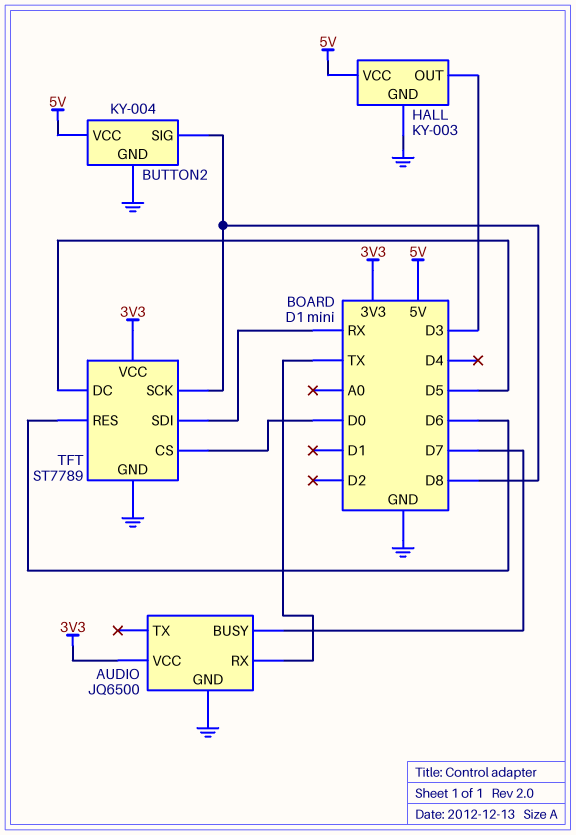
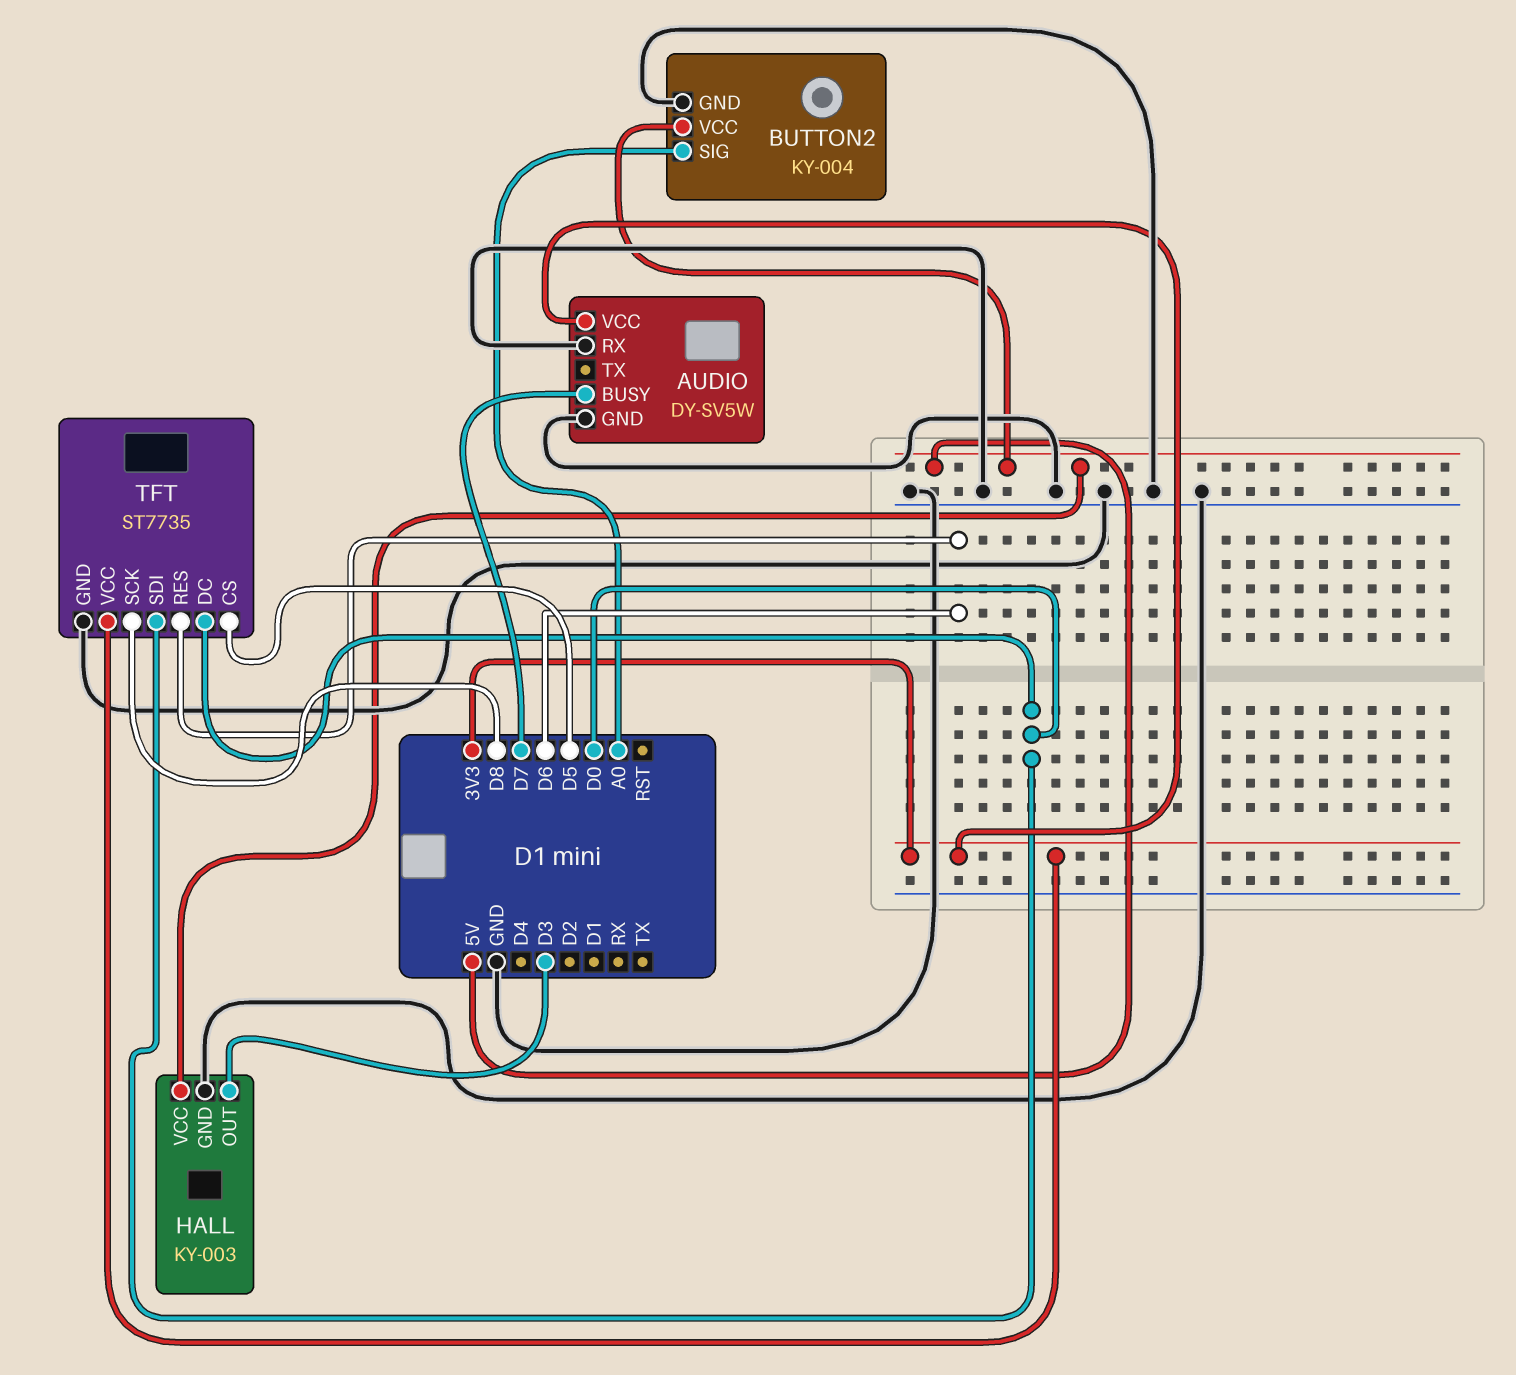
AUDIO: JQ6500 -> DY-SV5W
AUDIO pin RX: TX -> GND
BUTTON2 pin SIG: D8 -> A0
TFT: ST7789 -> ST7735
TFT pin CS: D0 -> D5
TFT pin DC: D5 -> D0
TFT pin SDI: RX -> D0

